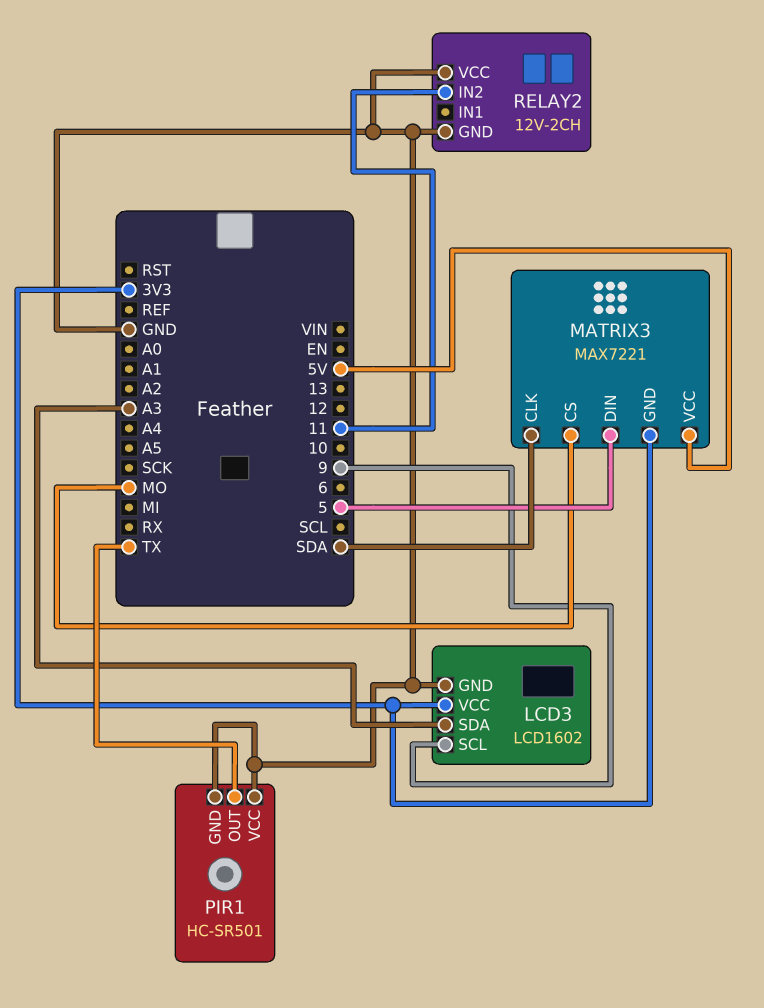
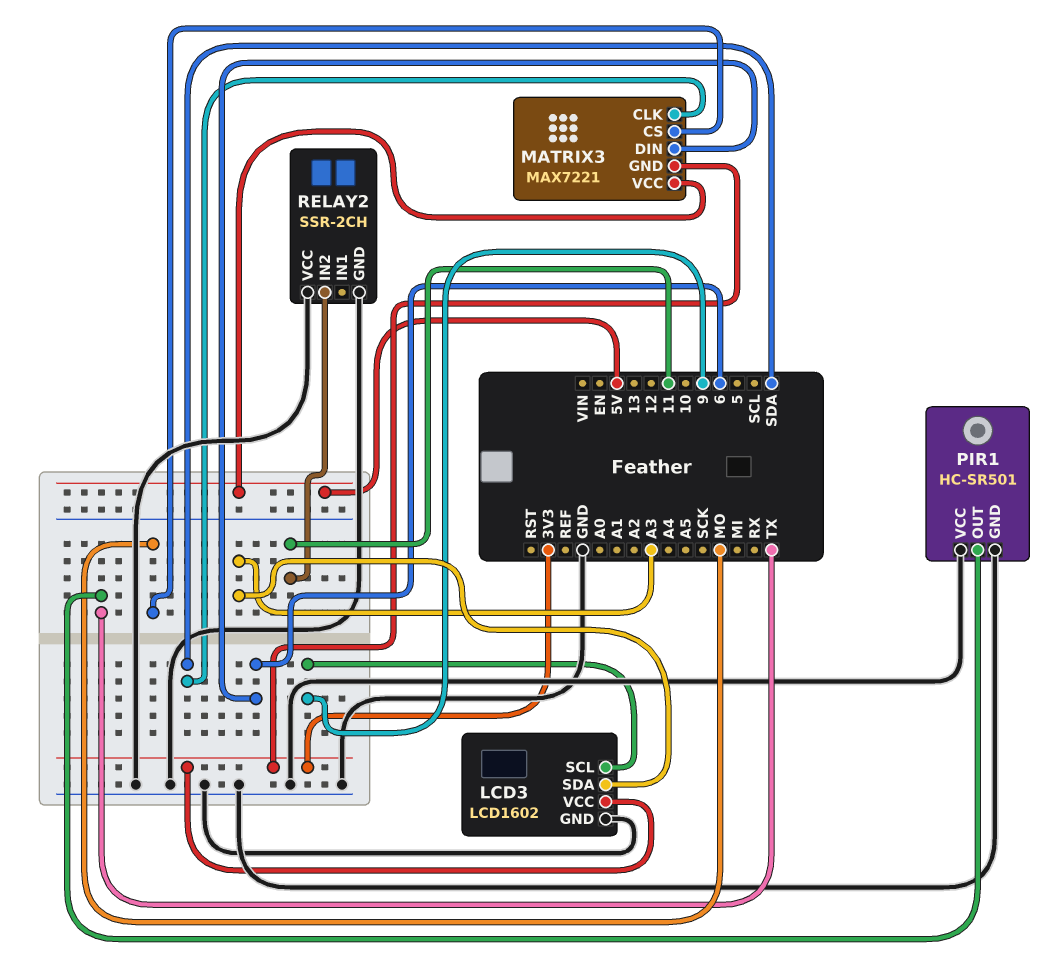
MATRIX3 pin DIN: 5 -> 6
RELAY2: 12V-2CH -> SSR-2CH

